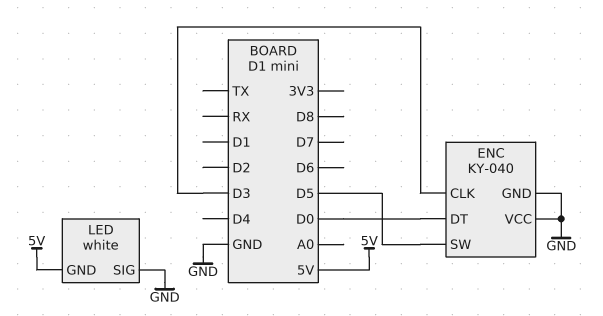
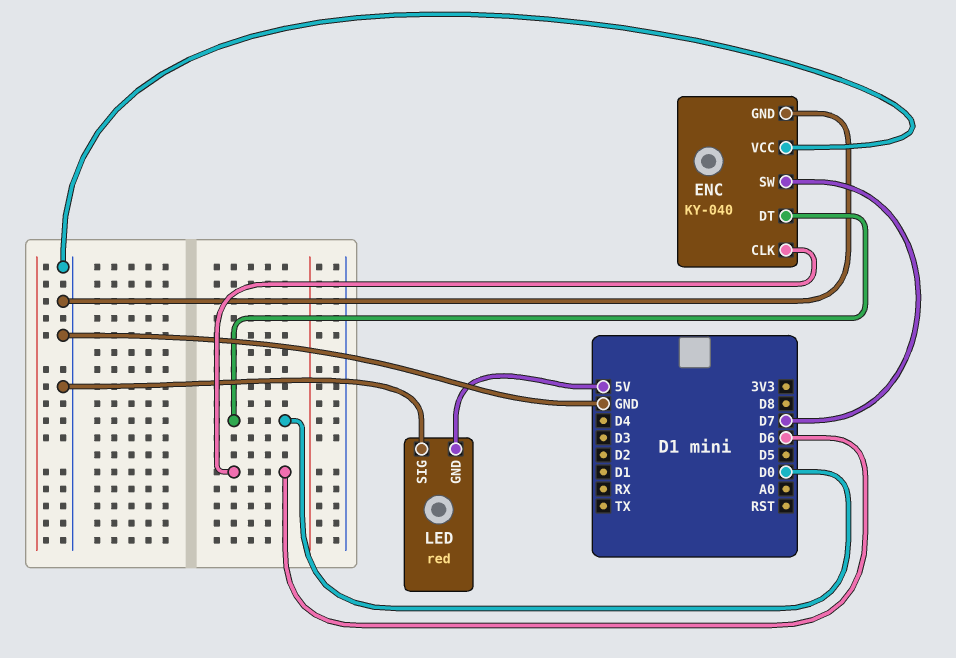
ENC pin CLK: D3 -> D6
ENC pin SW: D5 -> D7
LED: white -> red

